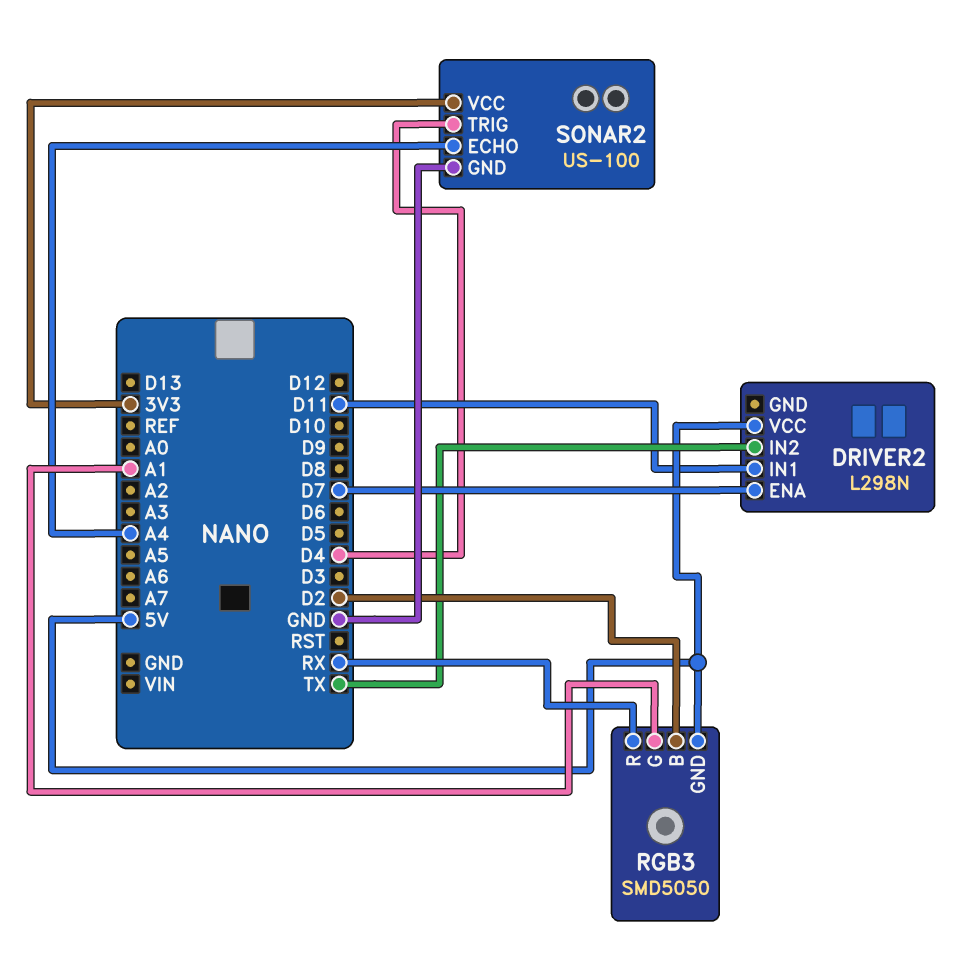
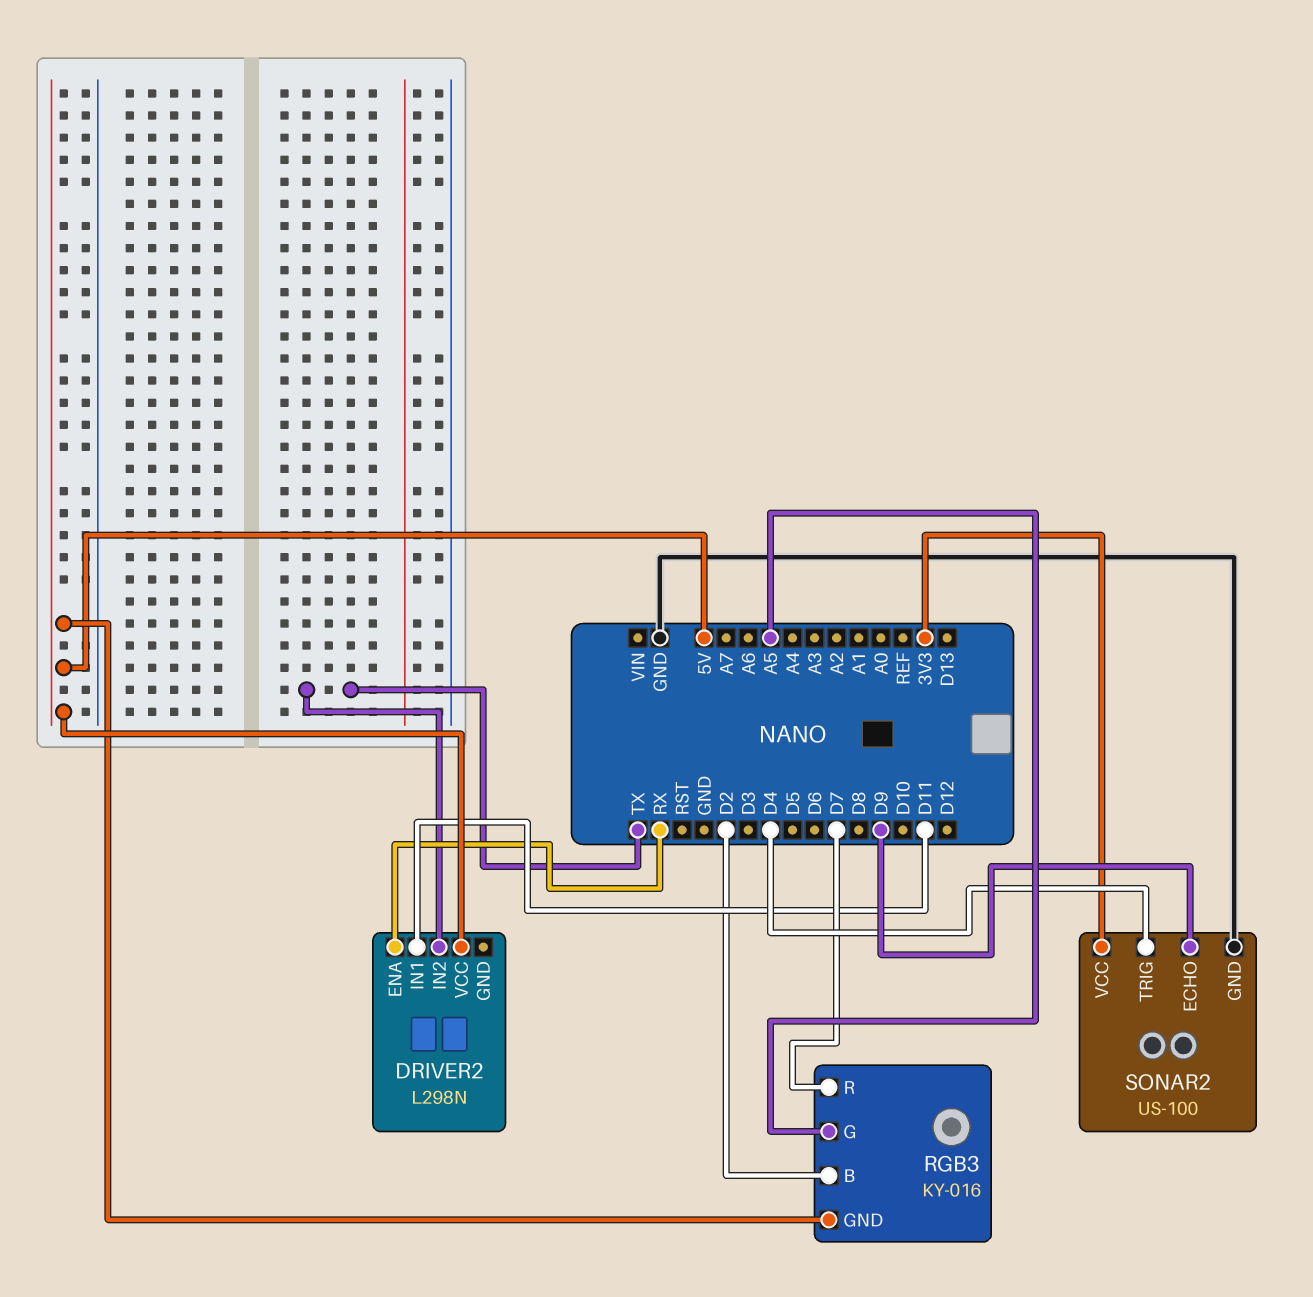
DRIVER2 pin ENA: D7 -> RX
RGB3: SMD5050 -> KY-016
RGB3 pin G: A1 -> A5
RGB3 pin R: RX -> D7
SONAR2 pin ECHO: A4 -> D9

